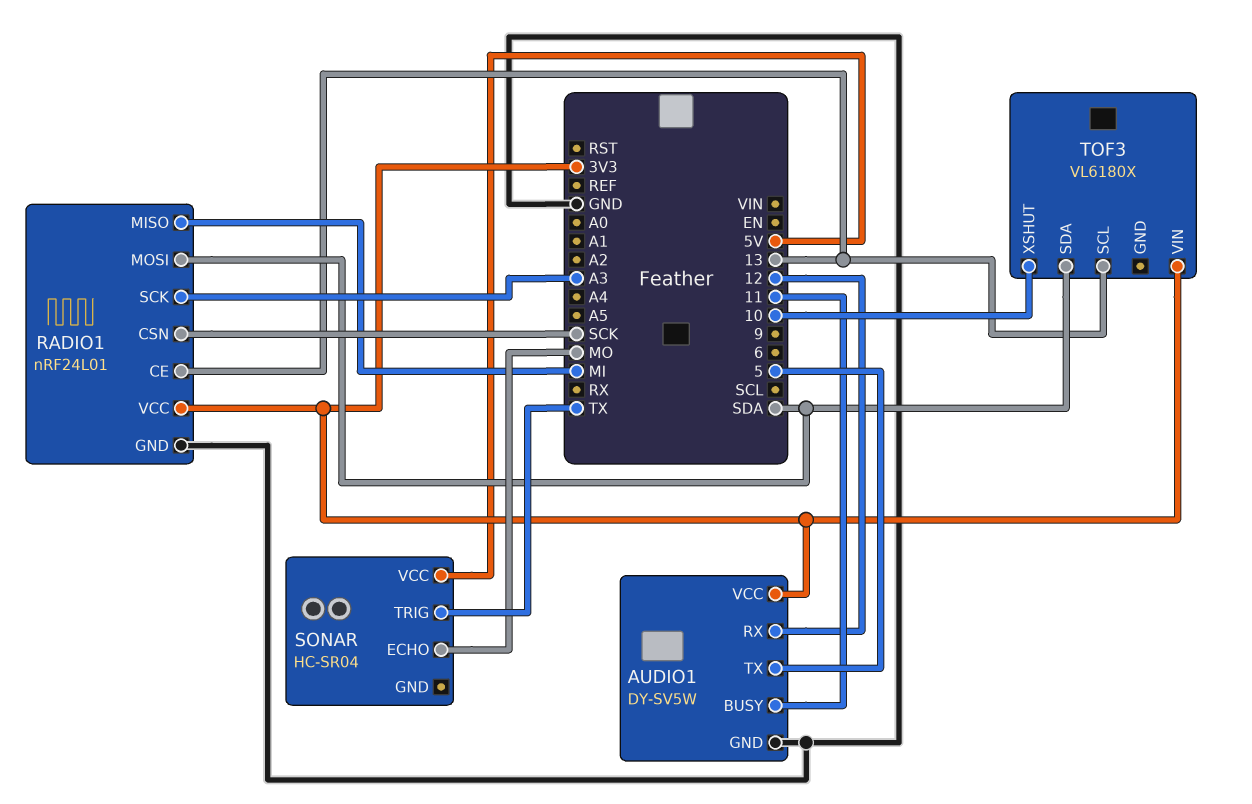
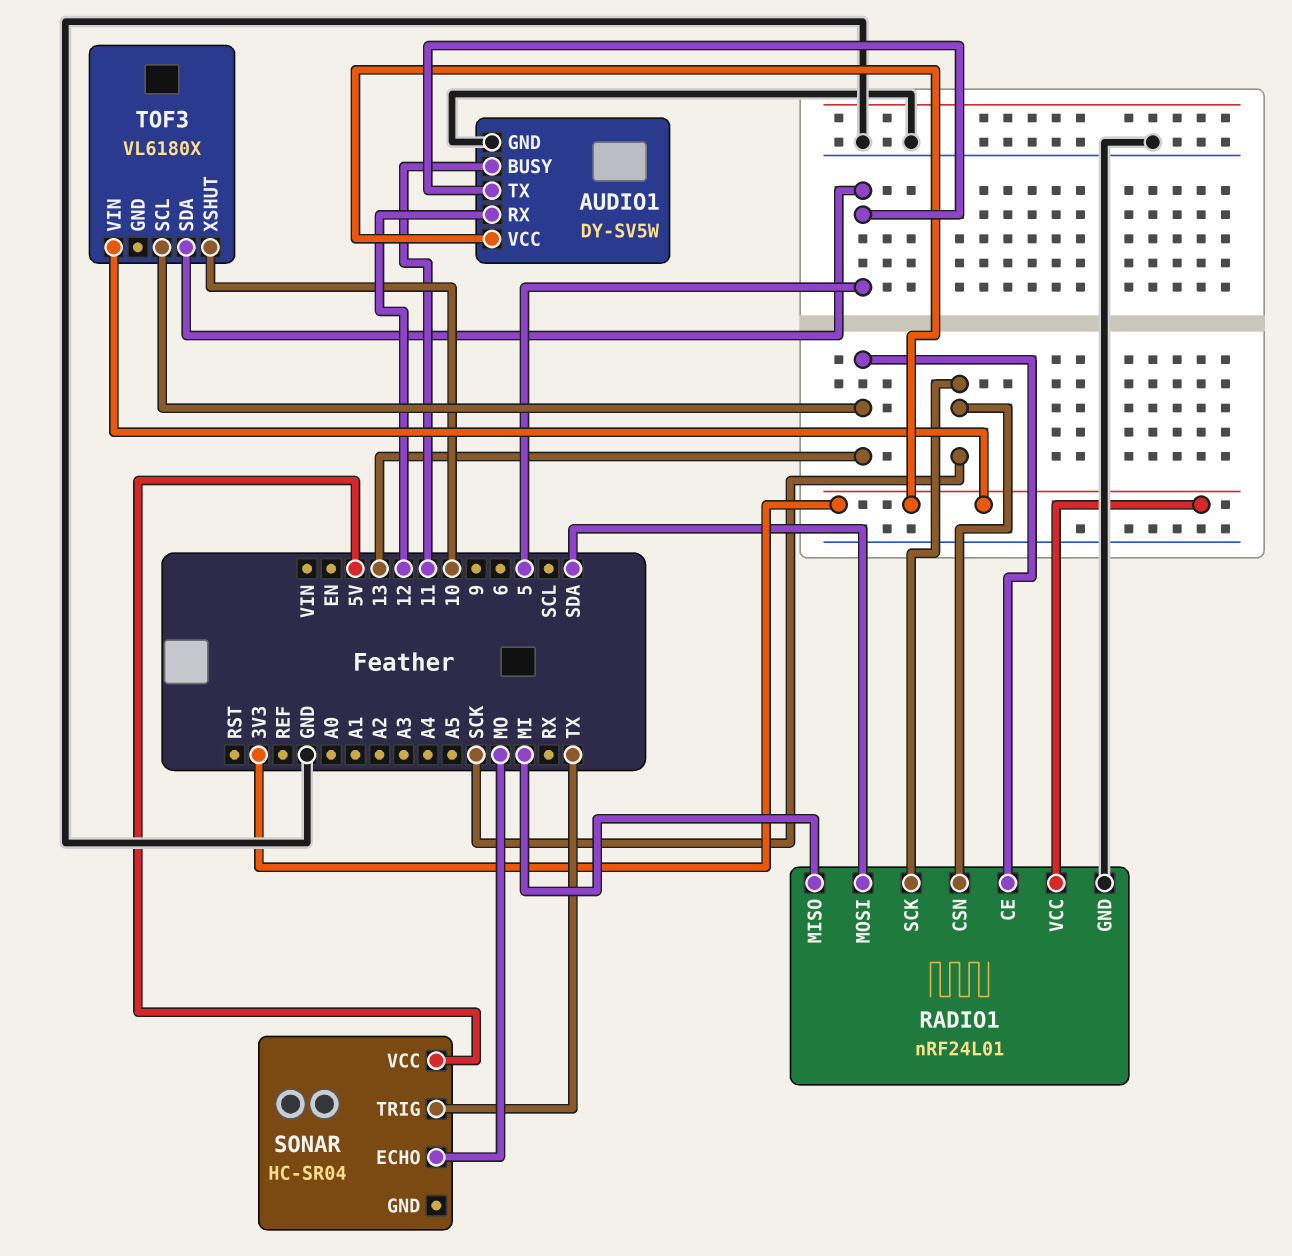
RADIO1 pin SCK: A3 -> SCK
TOF3 pin SDA: SDA -> 5

